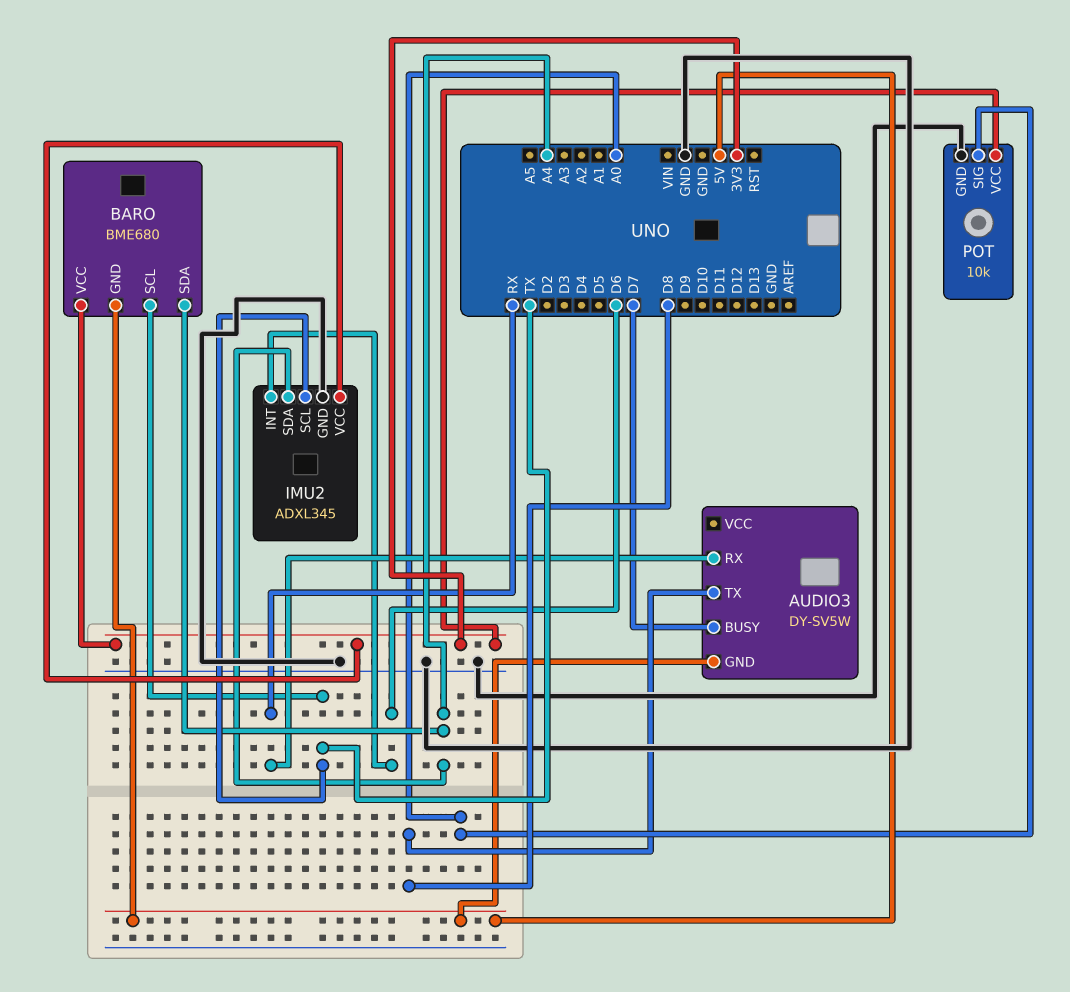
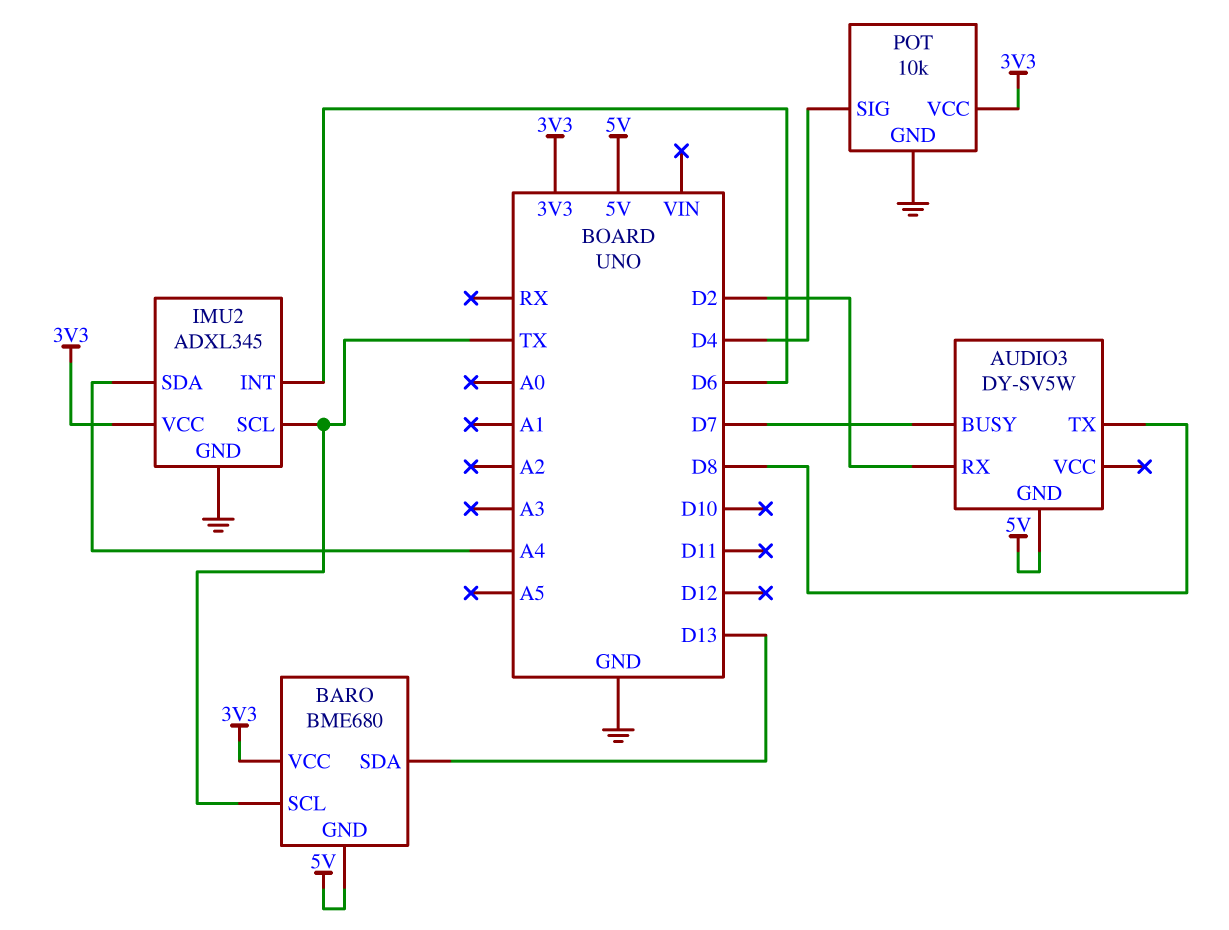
AUDIO3 pin RX: RX -> D2
BARO pin SDA: A4 -> D13
POT pin SIG: A0 -> D4

